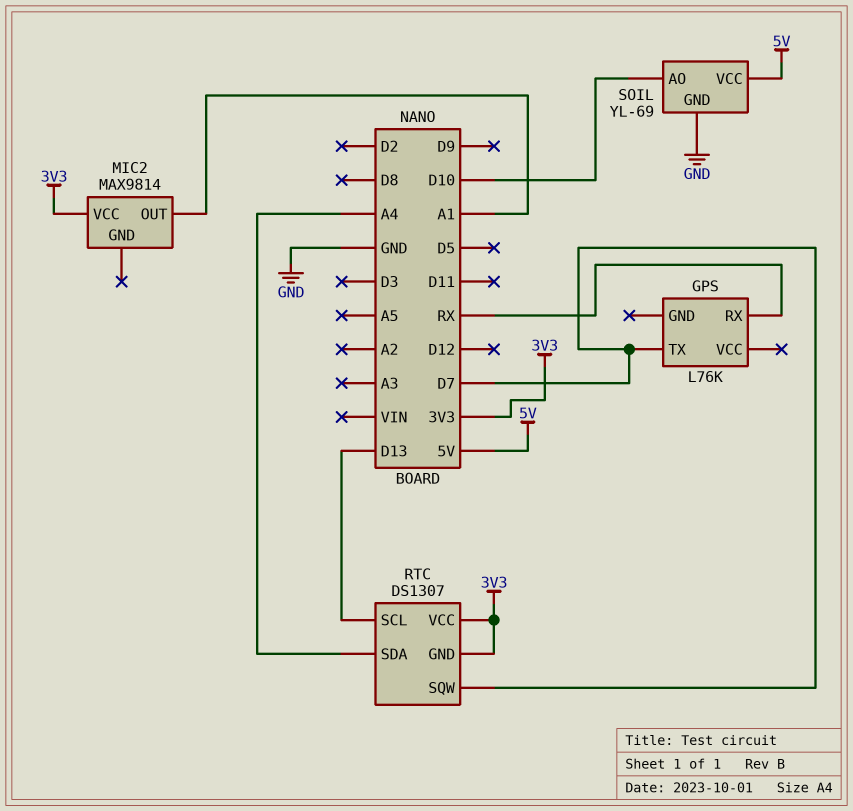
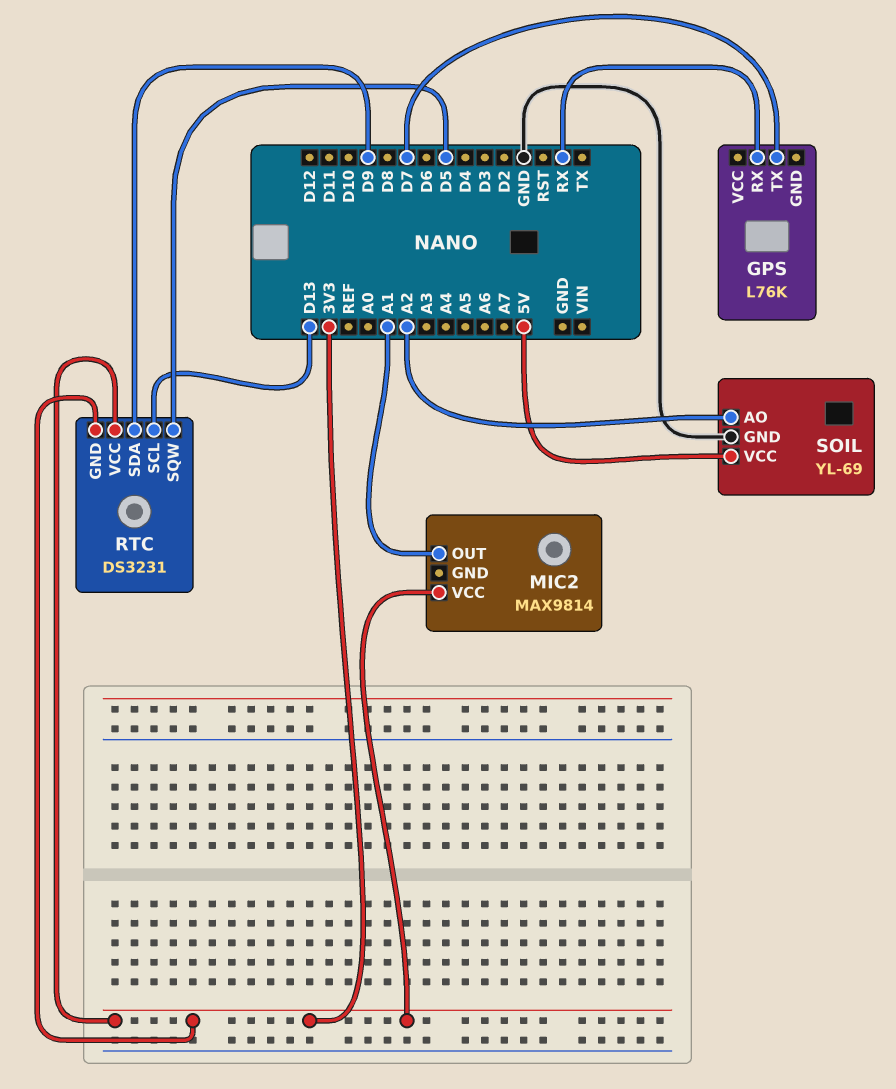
RTC: DS1307 -> DS3231
RTC pin SDA: A4 -> D9
RTC pin SQW: D7 -> D5
SOIL pin AO: D10 -> A2

